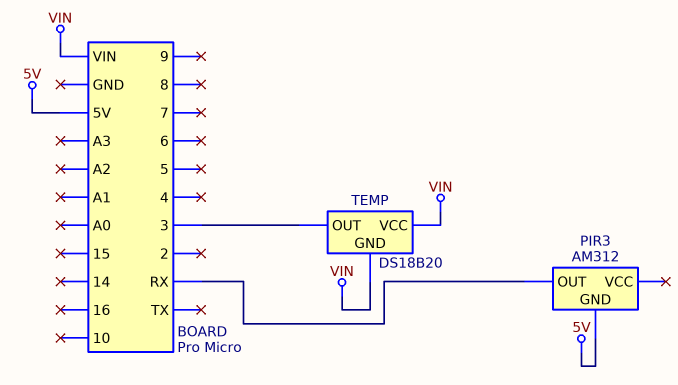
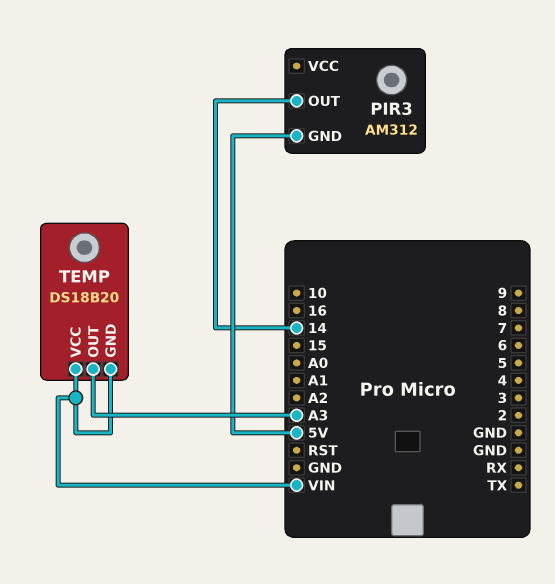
PIR3 pin OUT: RX -> 14
TEMP pin OUT: 3 -> A3

